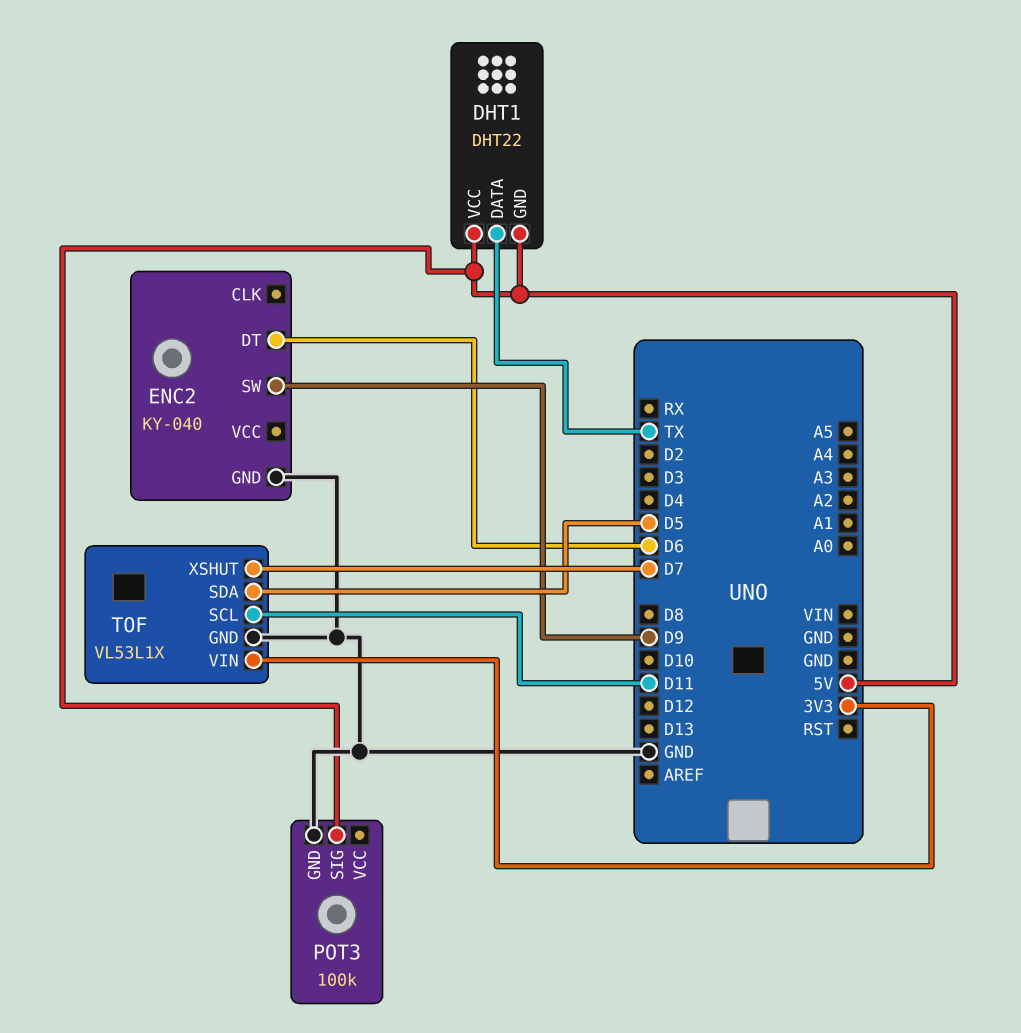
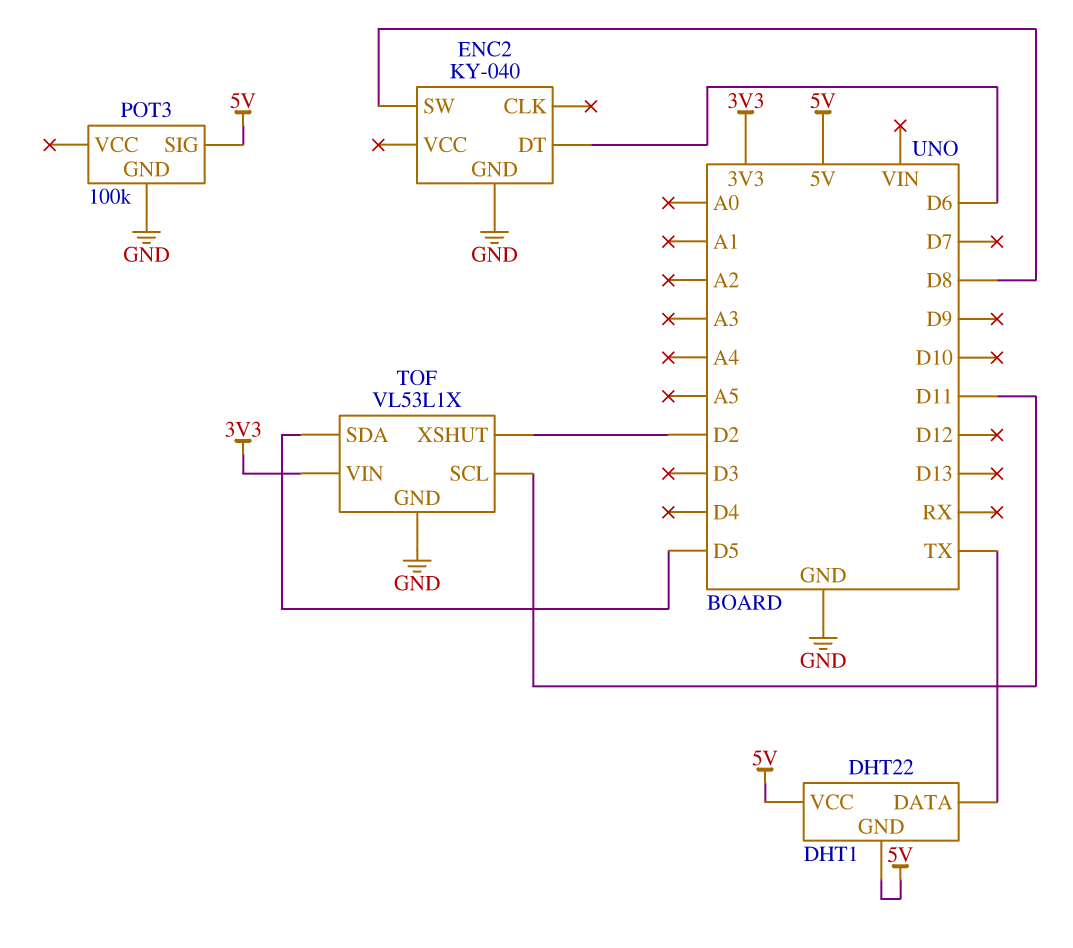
ENC2 pin SW: D9 -> D8
TOF pin XSHUT: D7 -> D2

